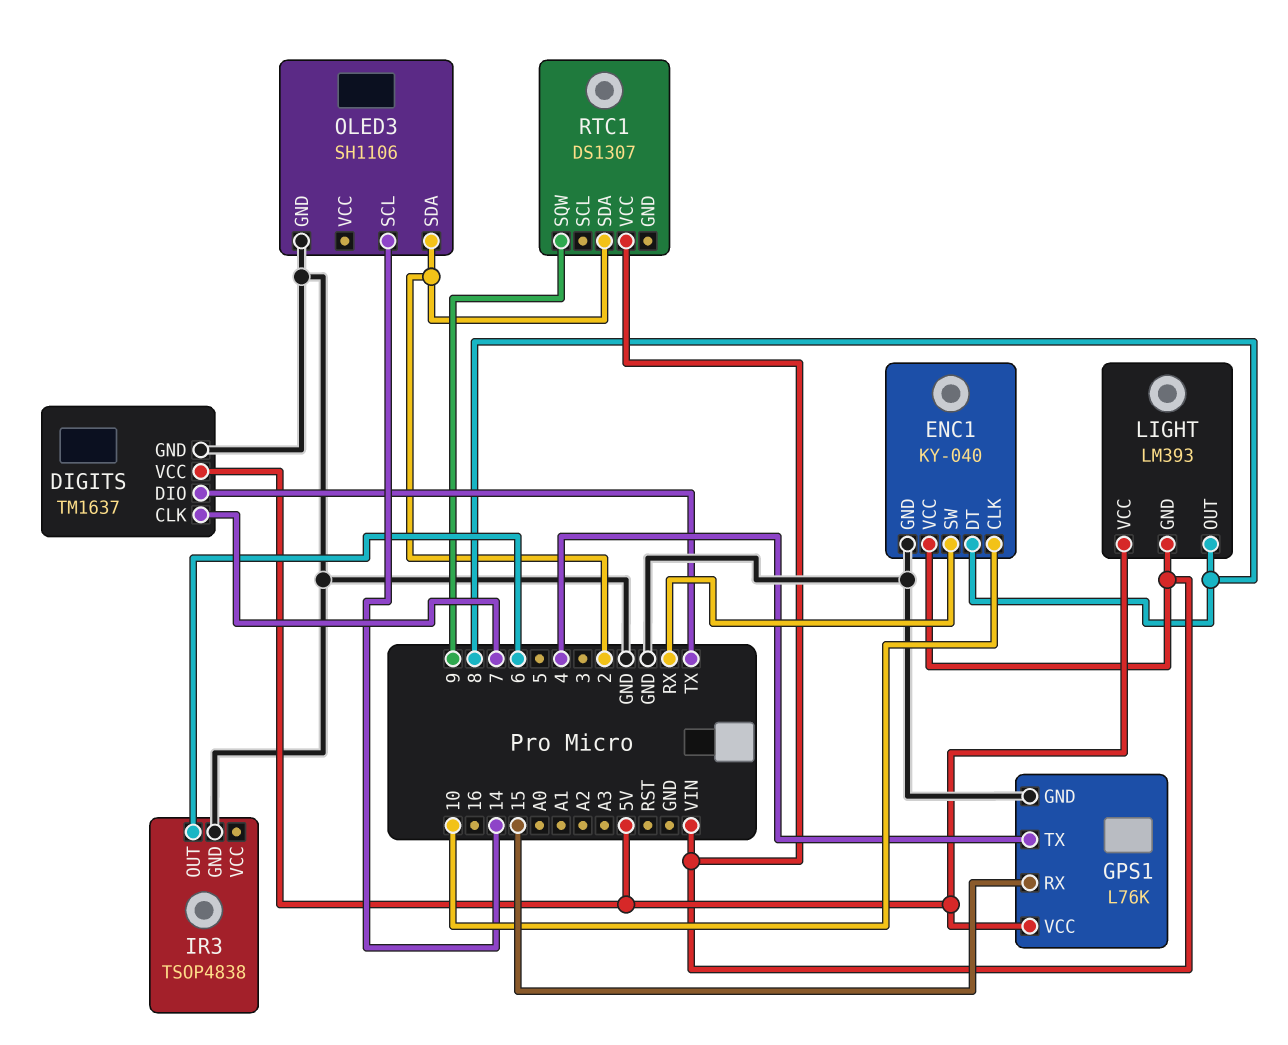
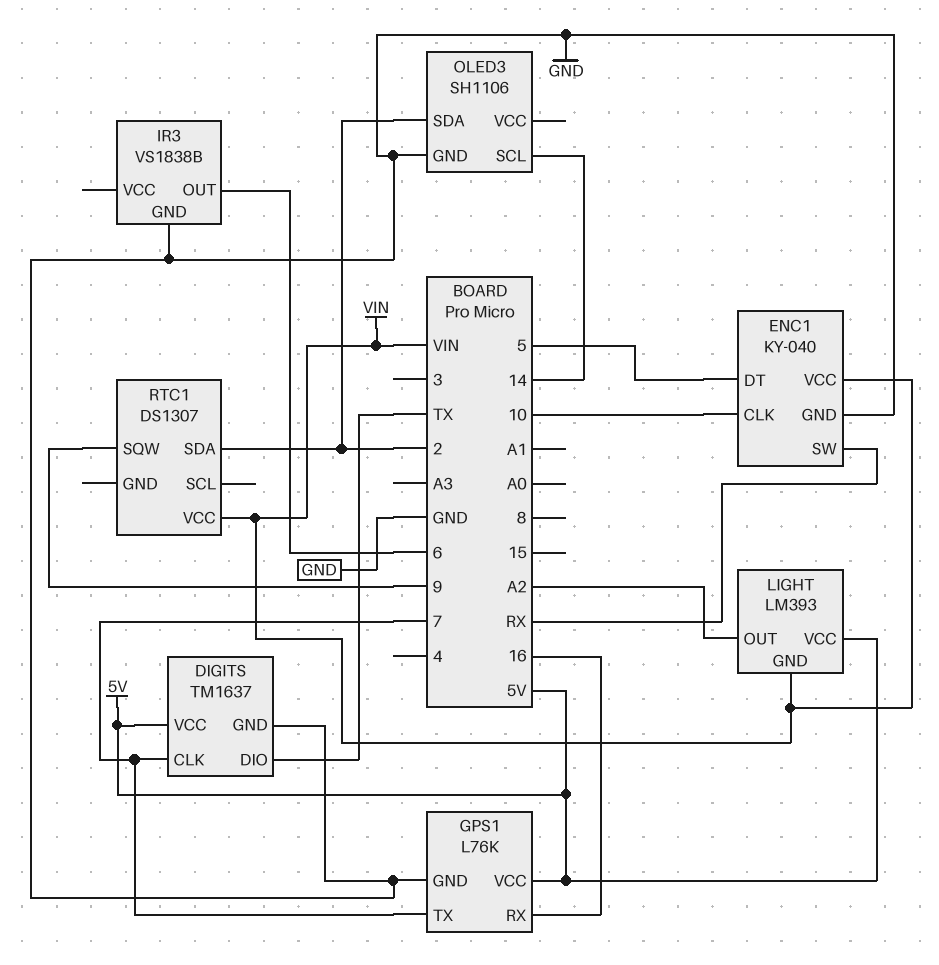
ENC1 pin DT: 8 -> 5
GPS1 pin RX: 15 -> 16
GPS1 pin TX: 4 -> 7
IR3: TSOP4838 -> VS1838B
LIGHT pin OUT: 8 -> A2

